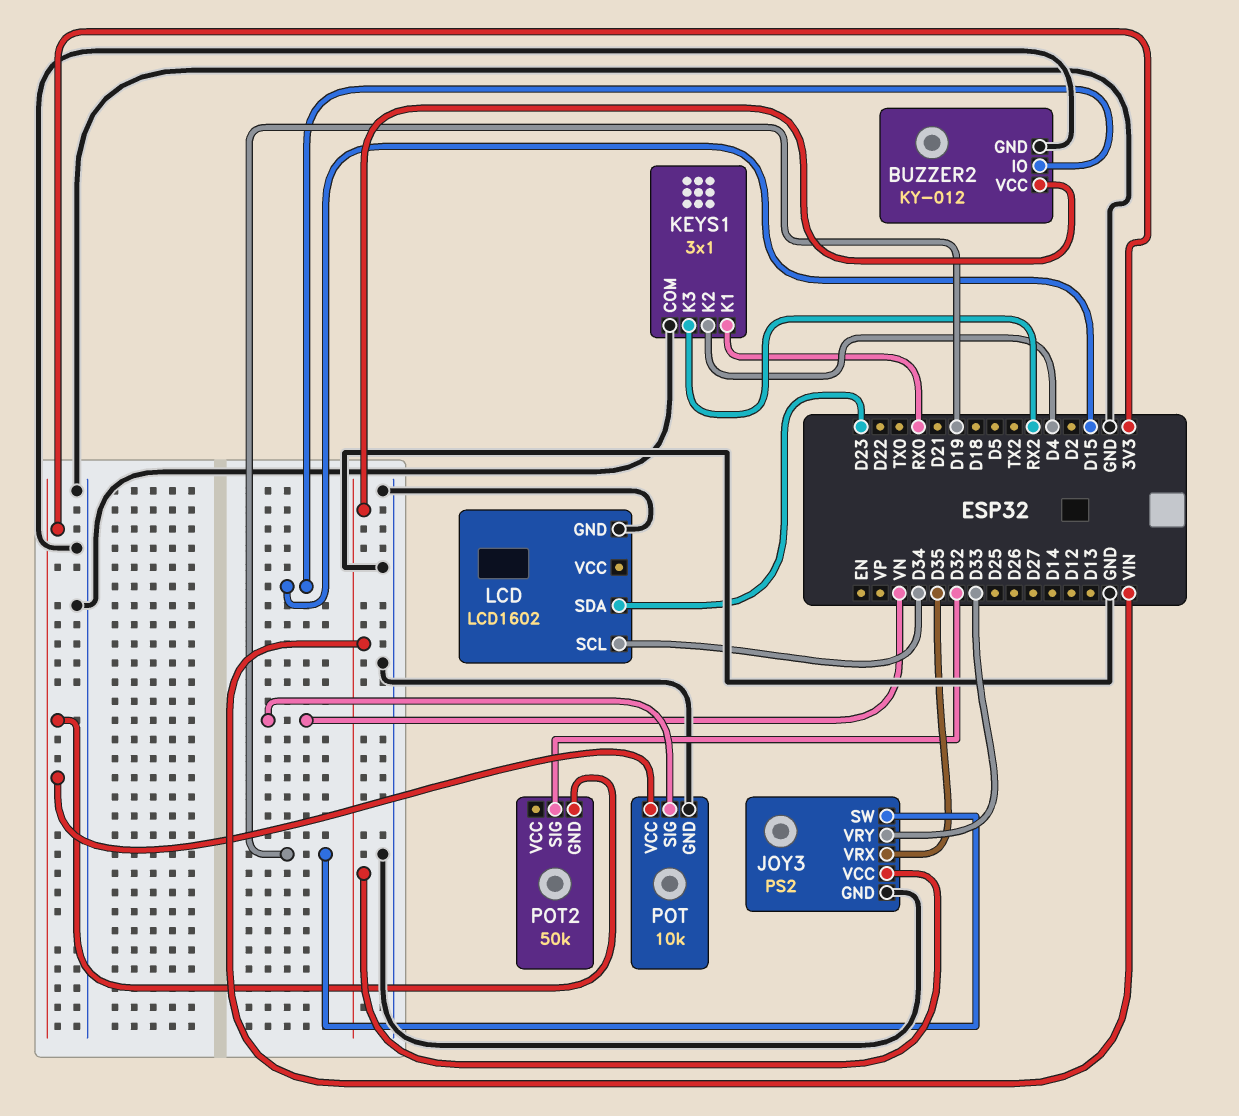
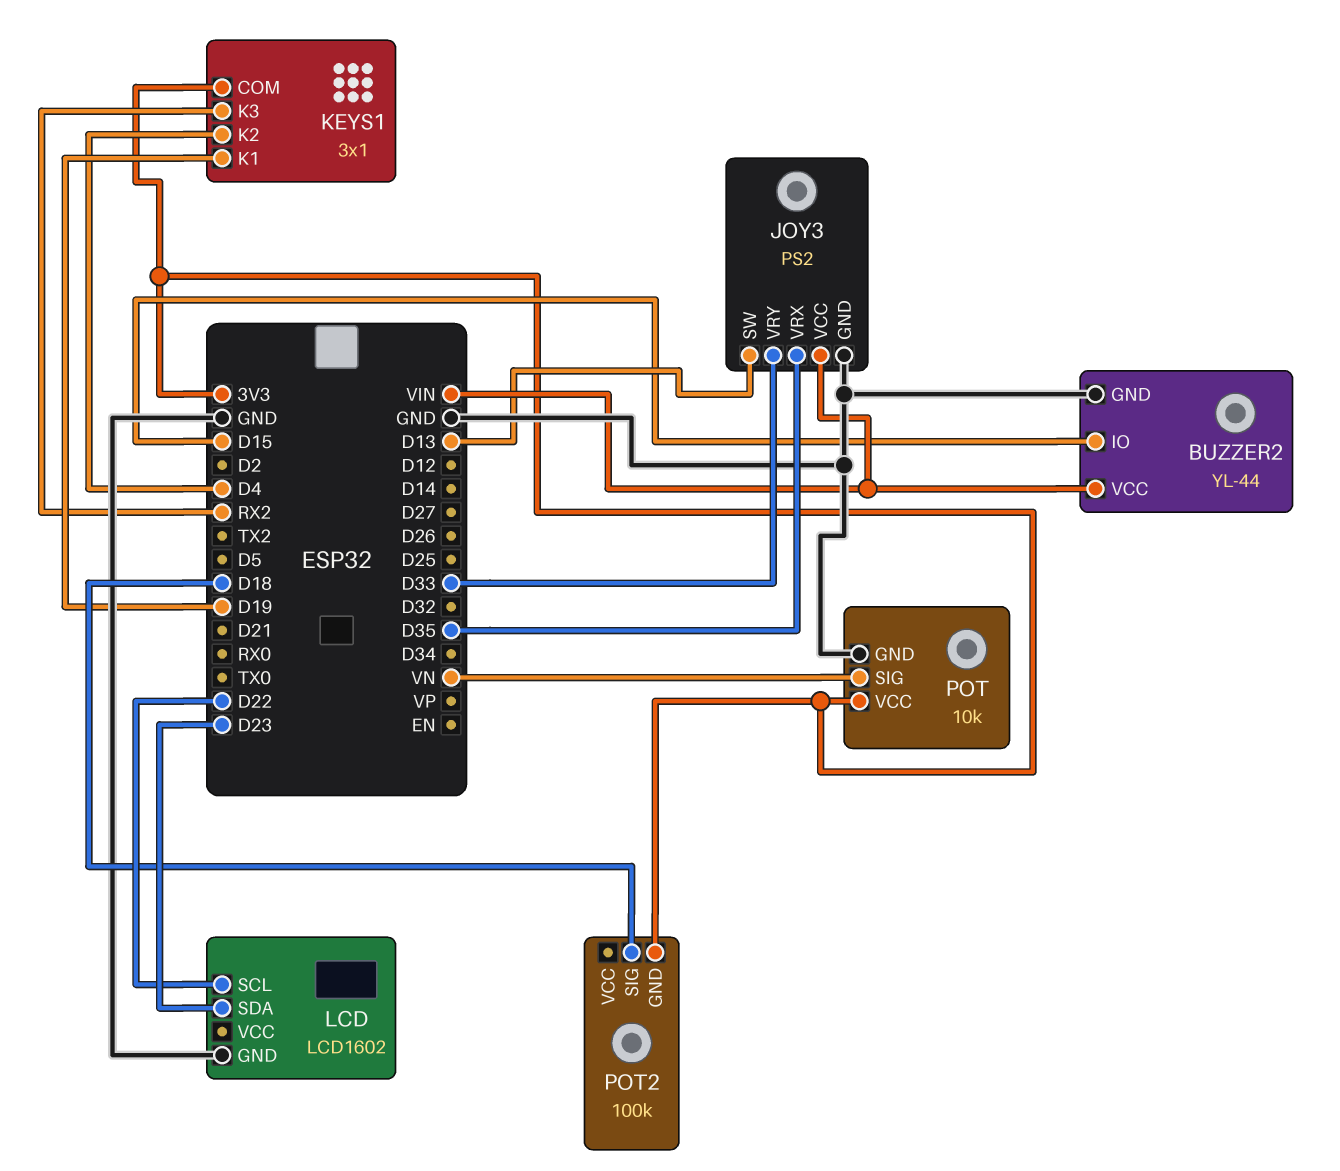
BUZZER2: KY-012 -> YL-44
JOY3 pin SW: D19 -> D13
KEYS1 pin COM: GND -> 3V3
KEYS1 pin K1: RX0 -> D19
LCD pin SCL: D34 -> D22
POT2: 50k -> 100k
POT2 pin SIG: D32 -> D18

